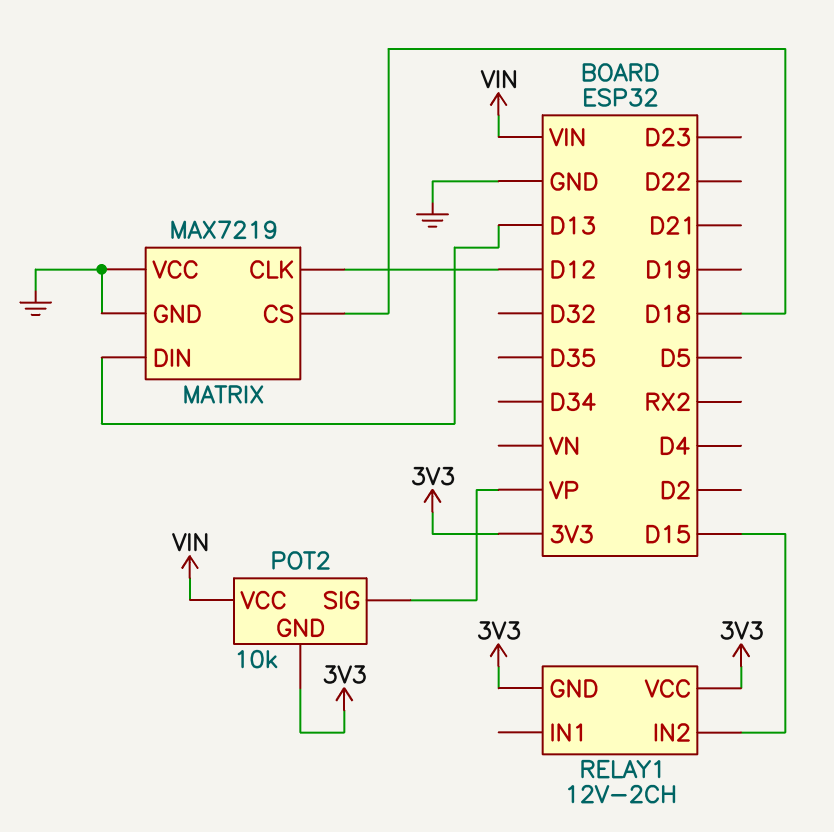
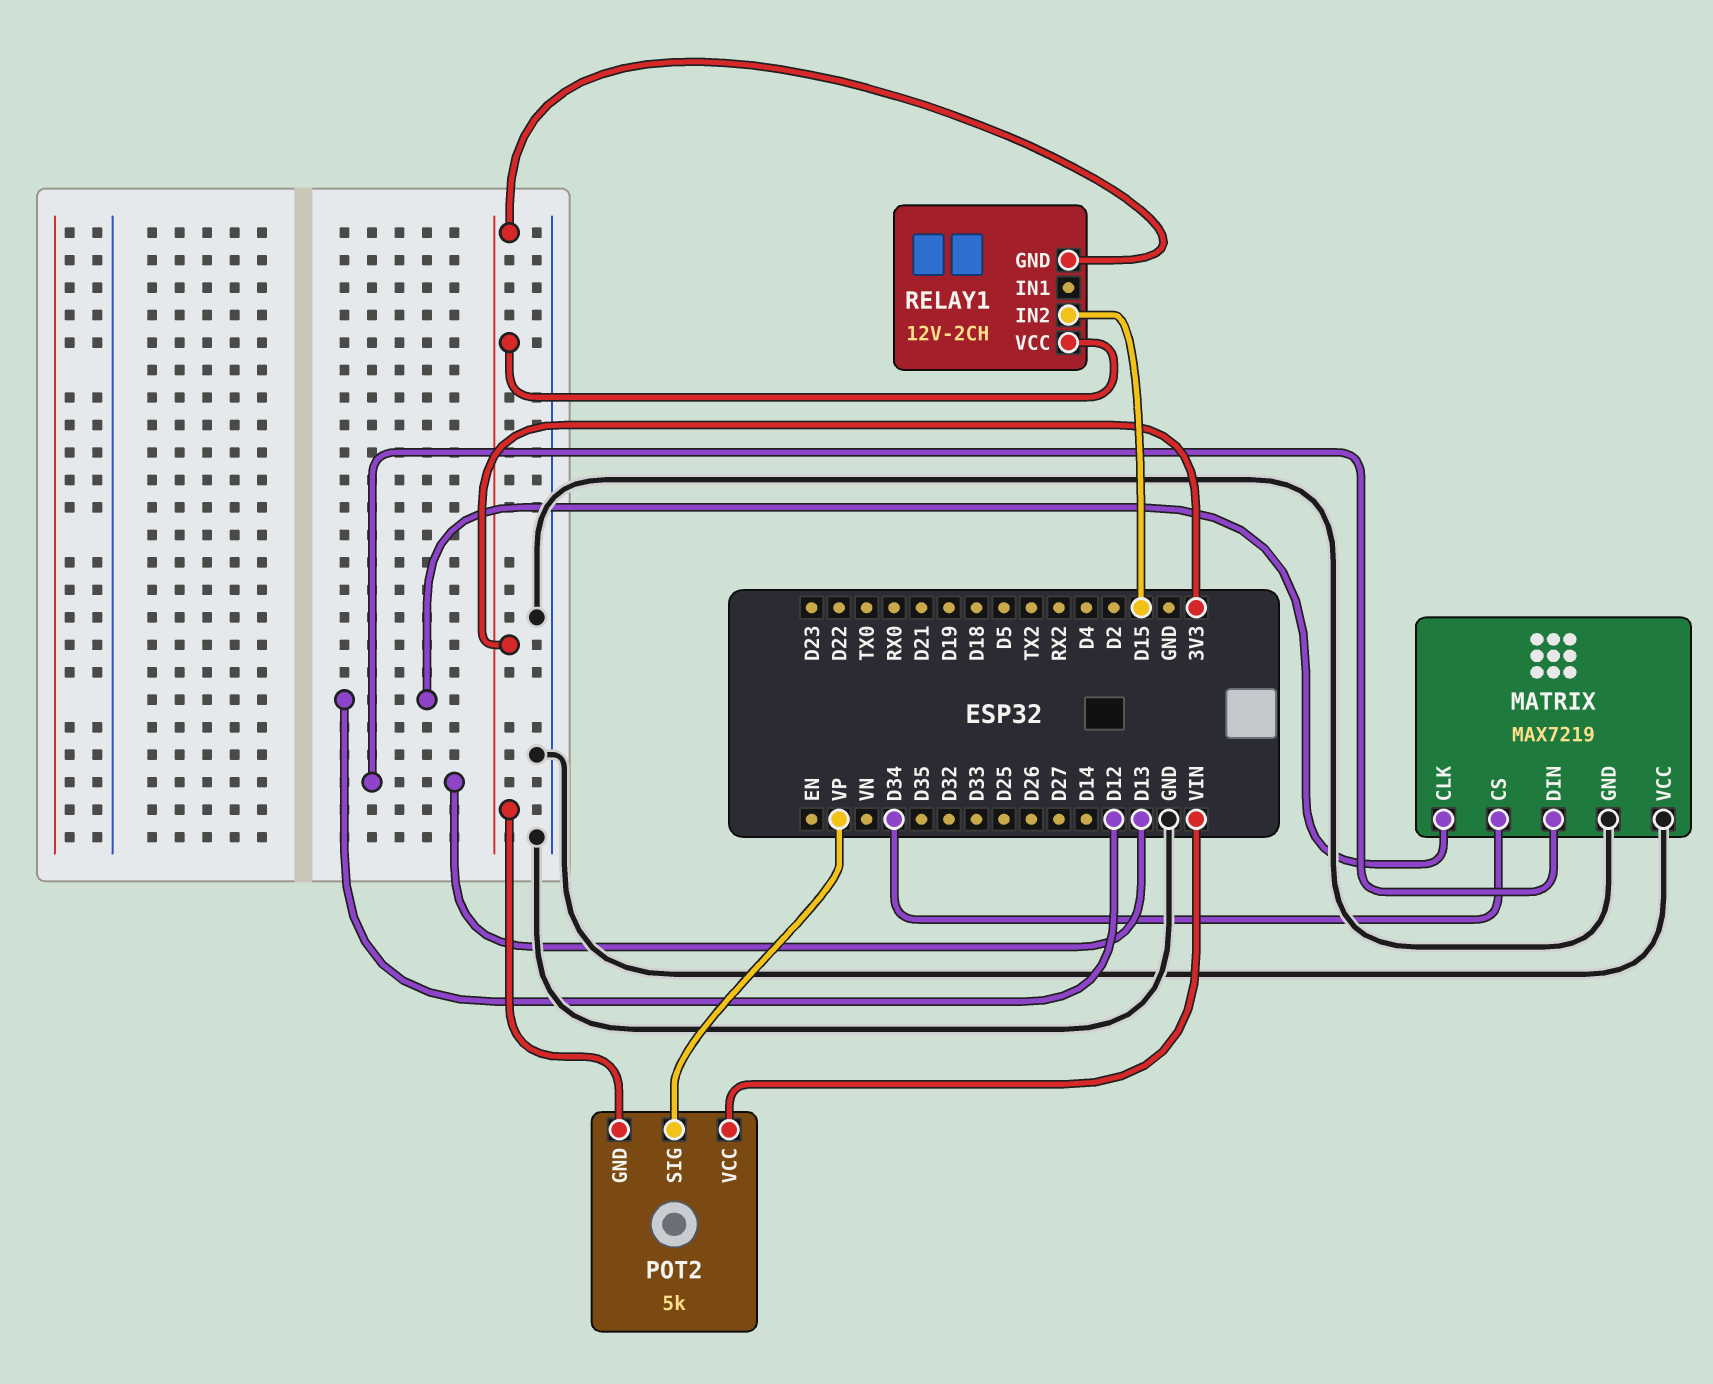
MATRIX pin CS: D18 -> D34
POT2: 10k -> 5k

